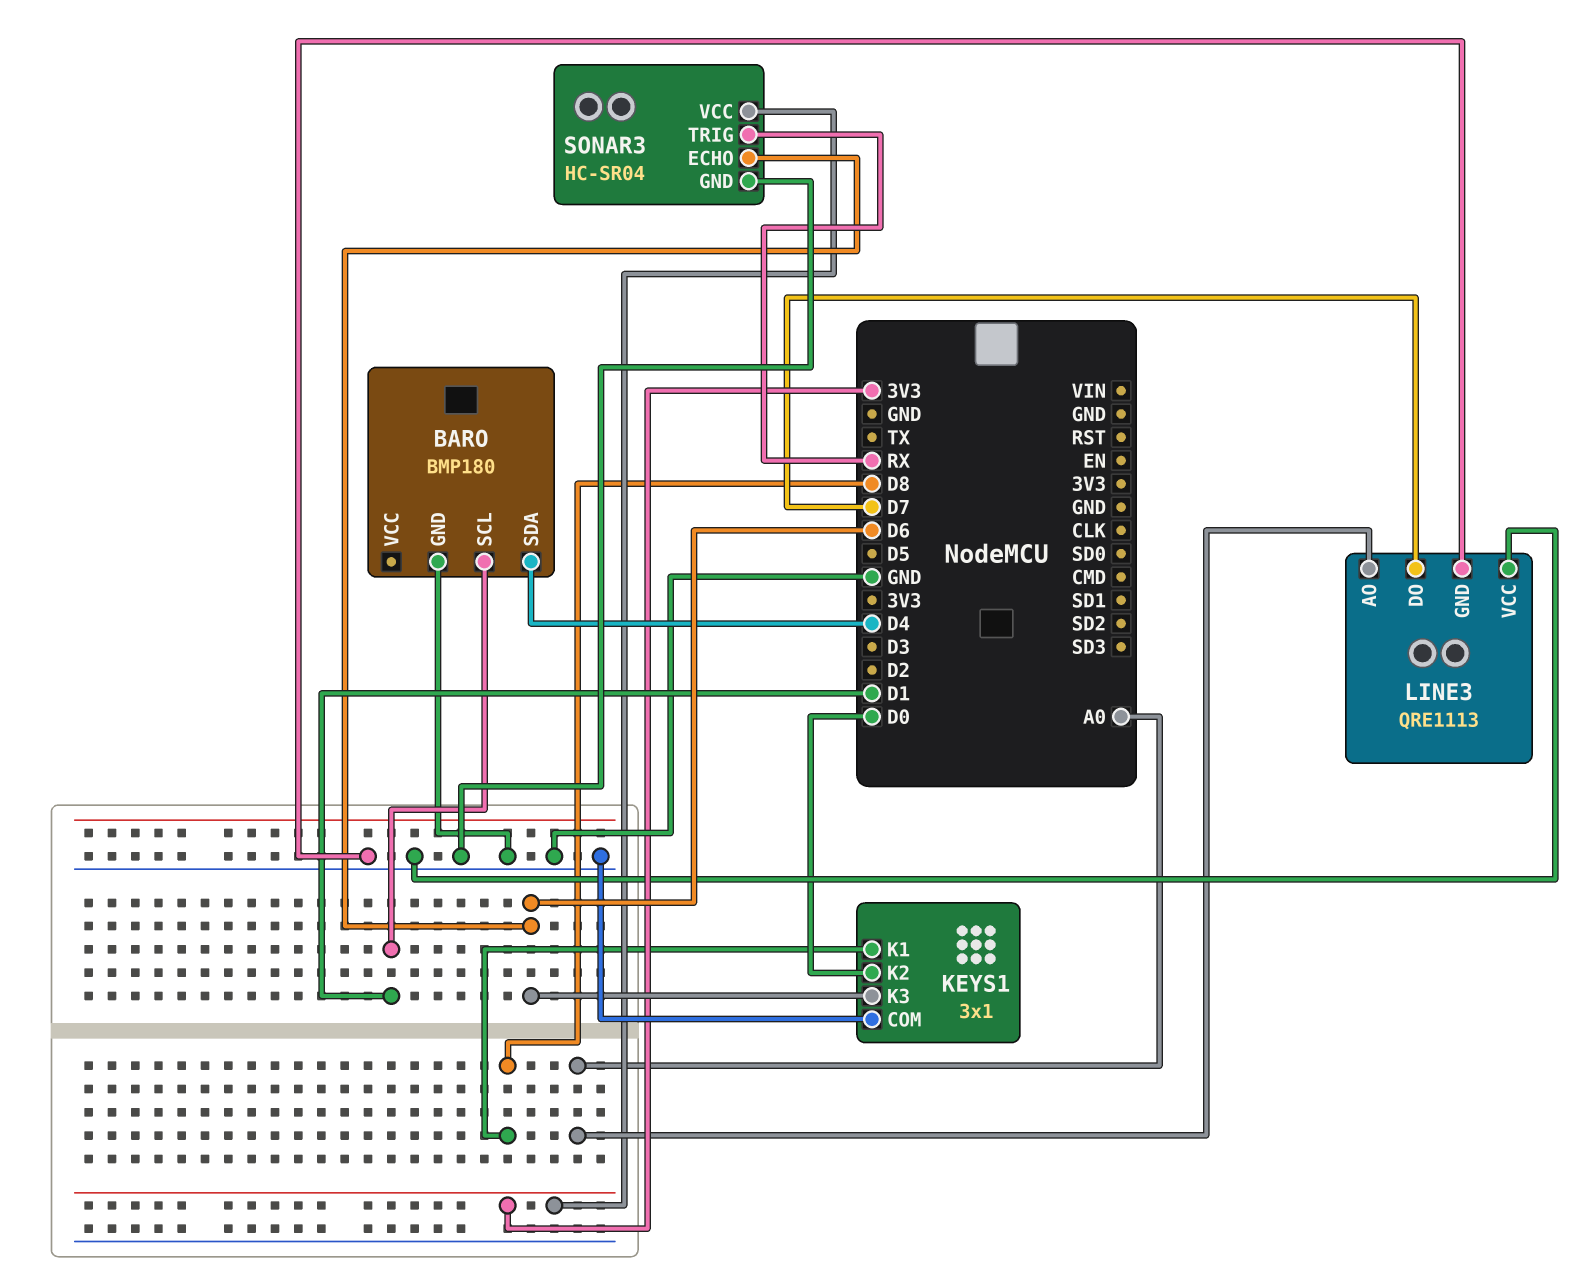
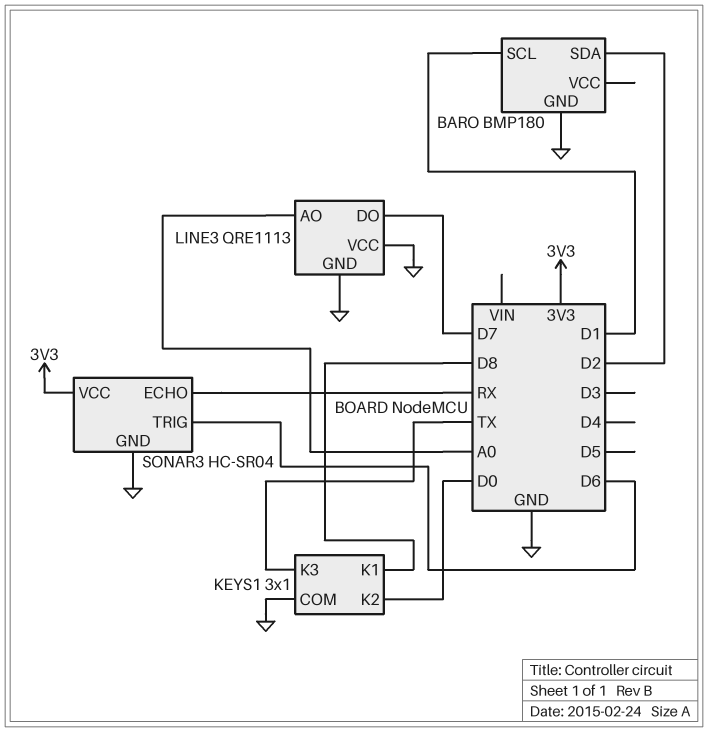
BARO pin SDA: D4 -> D2
KEYS1 pin K3: D6 -> TX
SONAR3 pin ECHO: D6 -> RX
SONAR3 pin TRIG: RX -> D6

